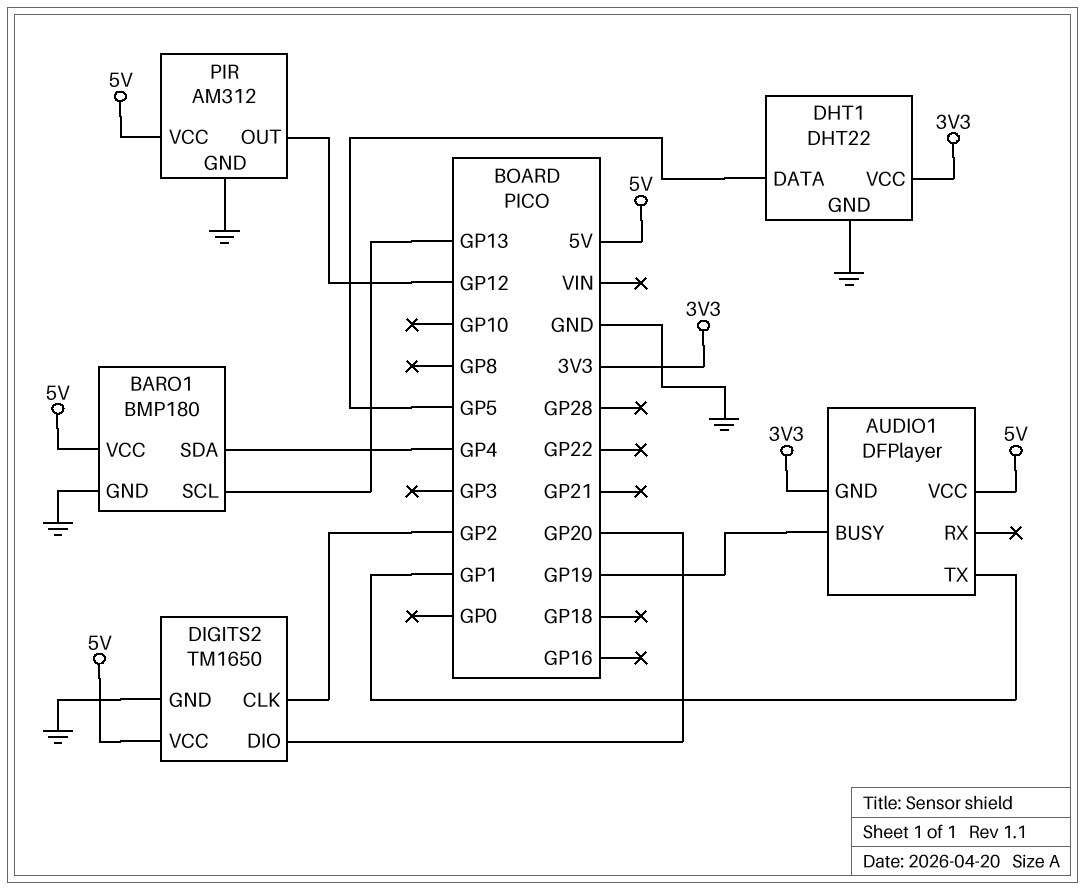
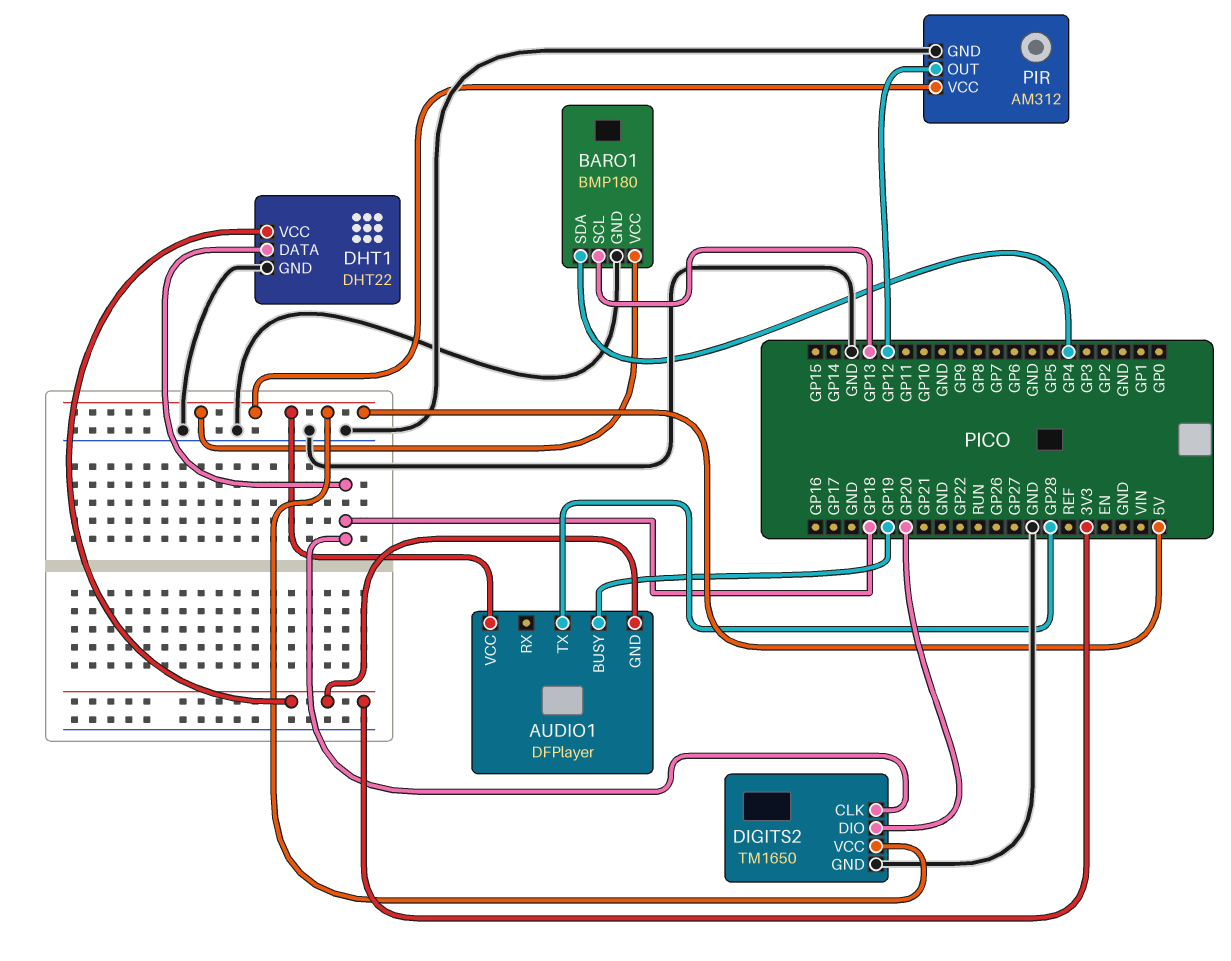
AUDIO1 pin TX: GP1 -> GP28
DHT1 pin DATA: GP5 -> GP18
DIGITS2 pin CLK: GP2 -> GP18

